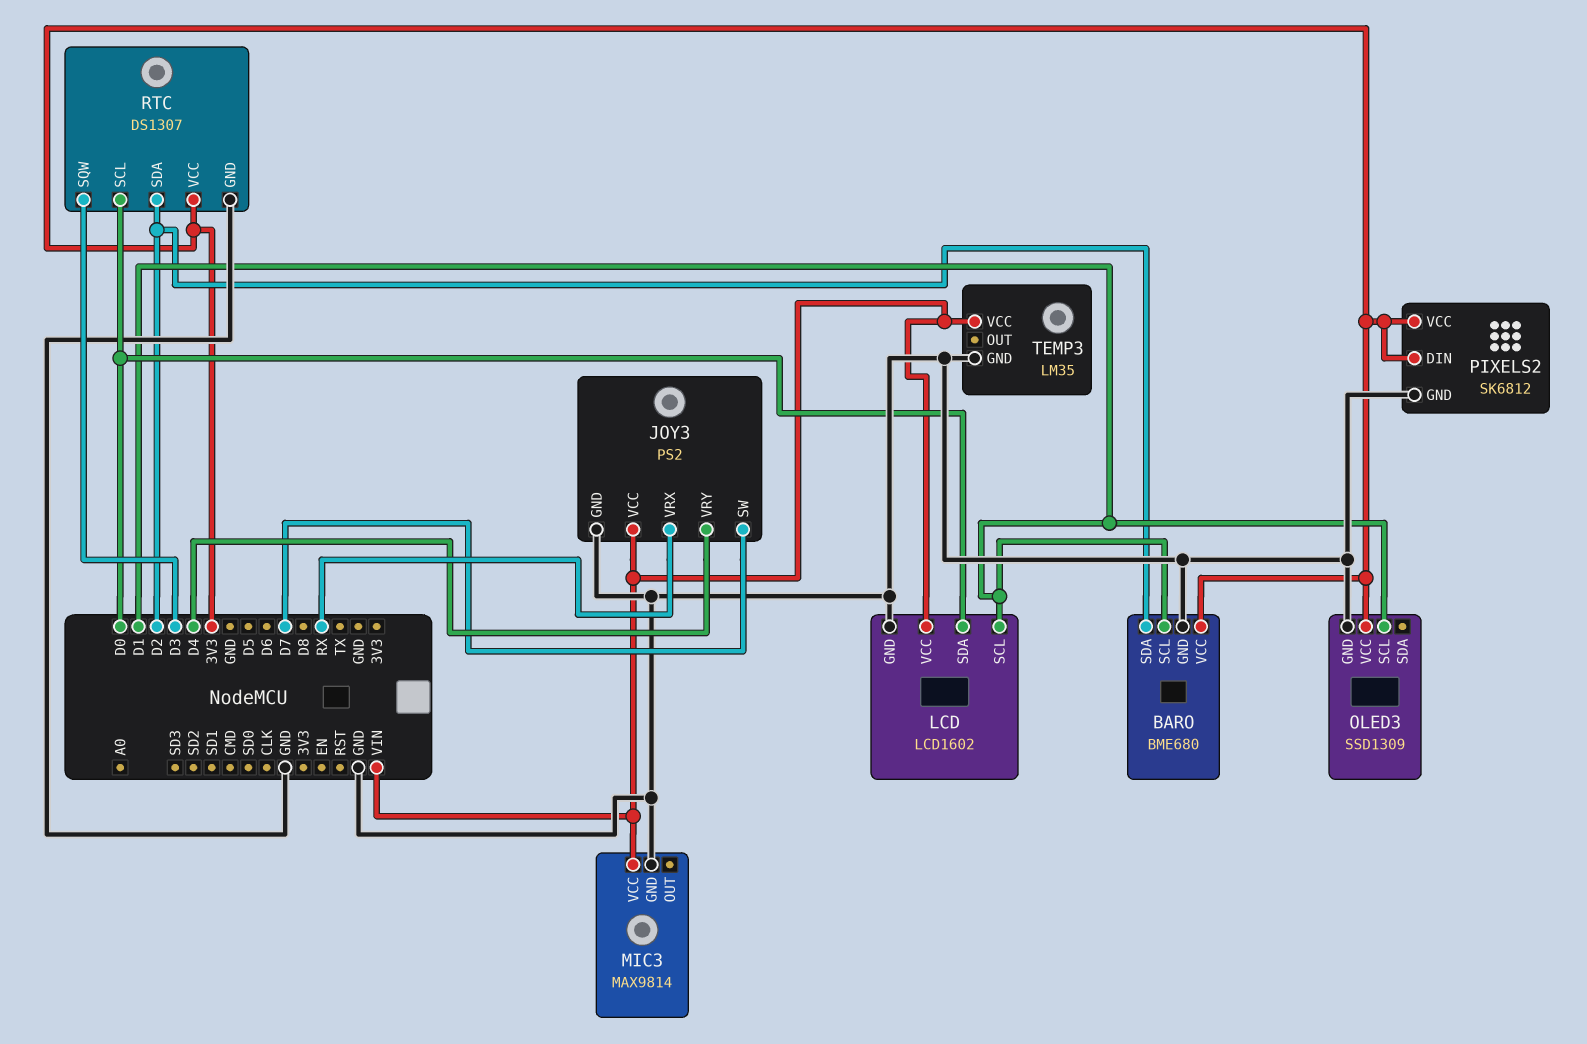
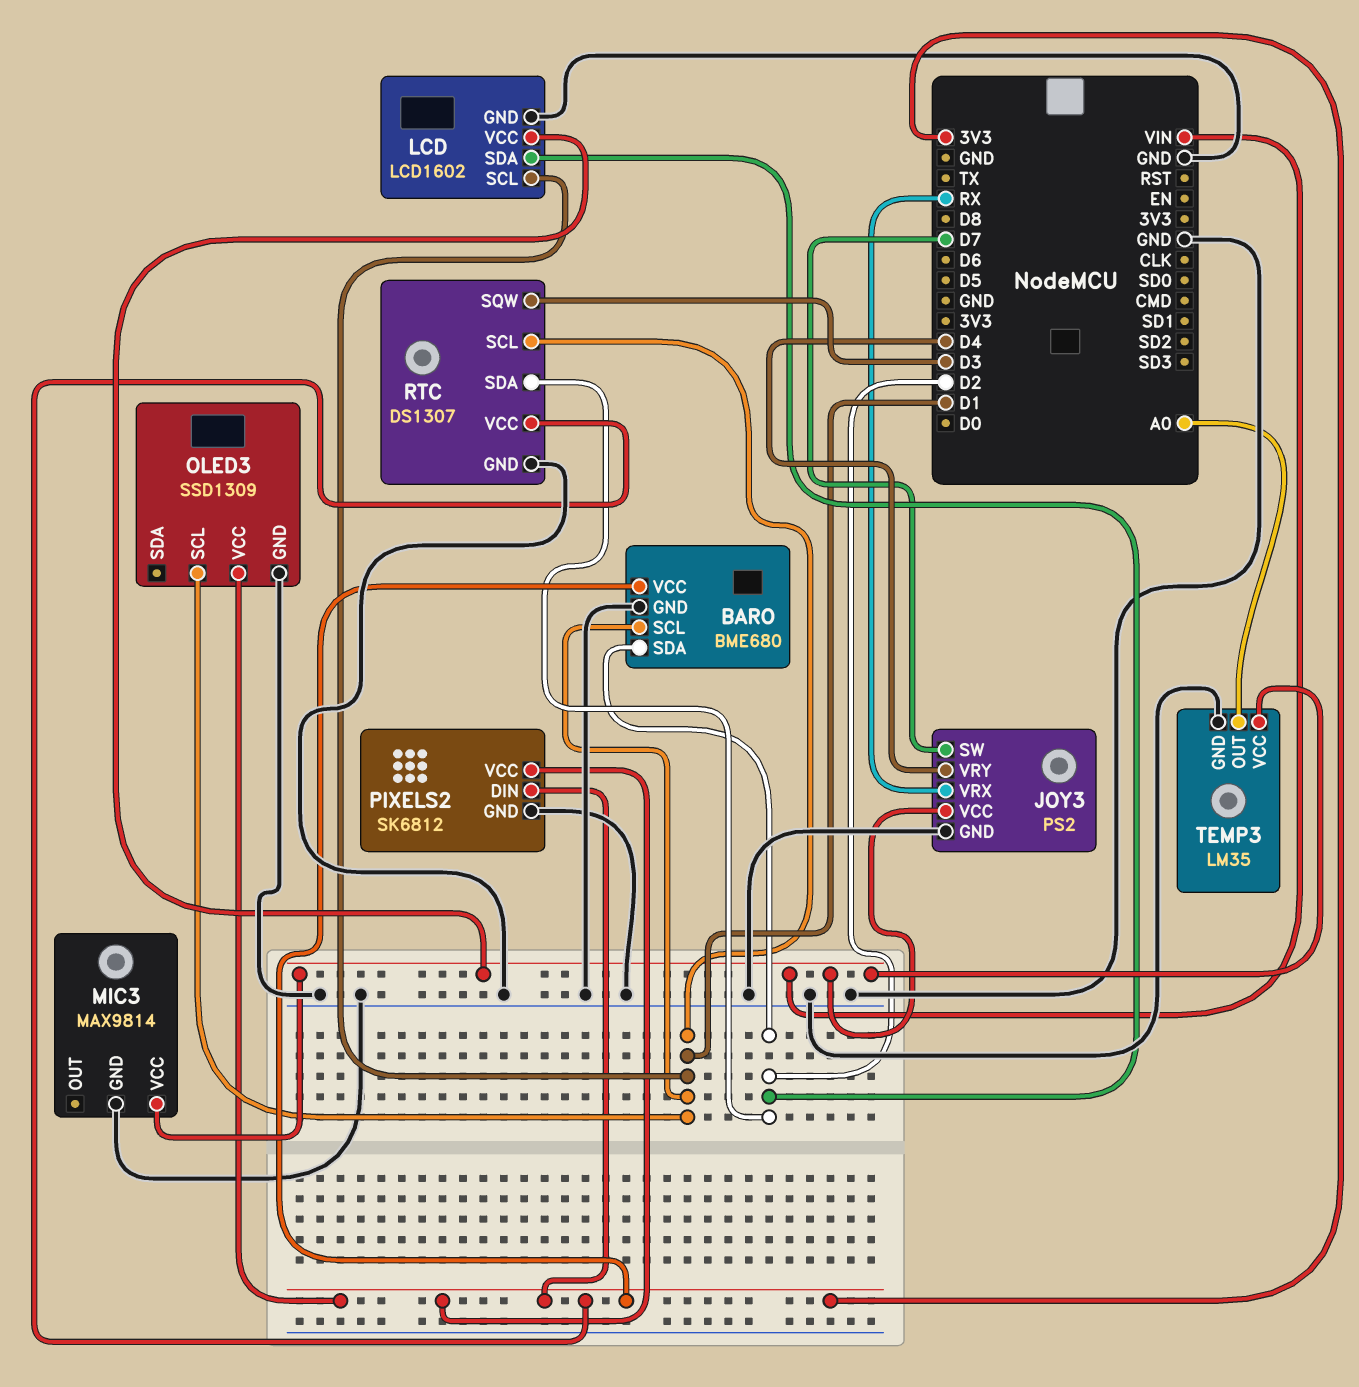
LCD pin SDA: D0 -> D2
RTC pin SCL: D0 -> D1
TEMP3 pin OUT: none -> A0

